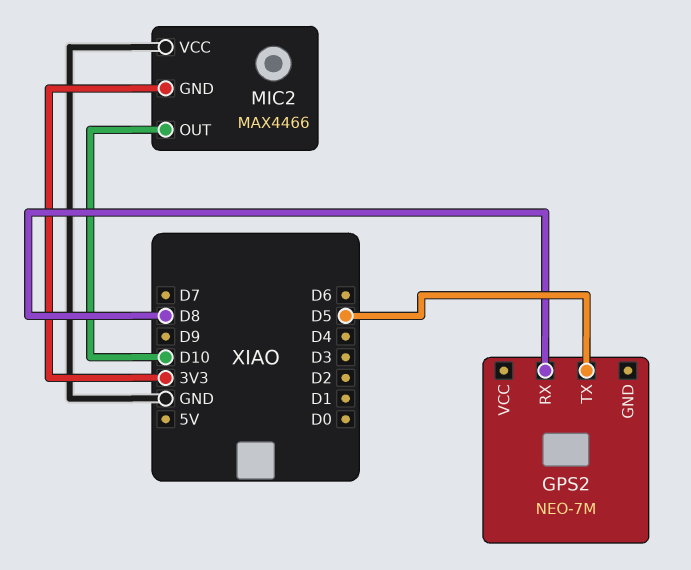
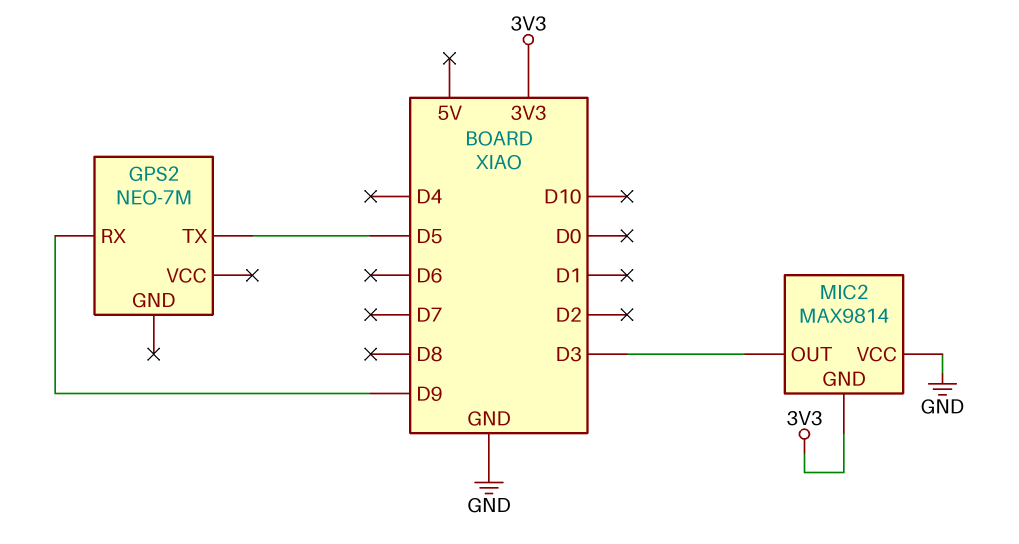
GPS2 pin RX: D8 -> D9
MIC2: MAX4466 -> MAX9814
MIC2 pin OUT: D10 -> D3

